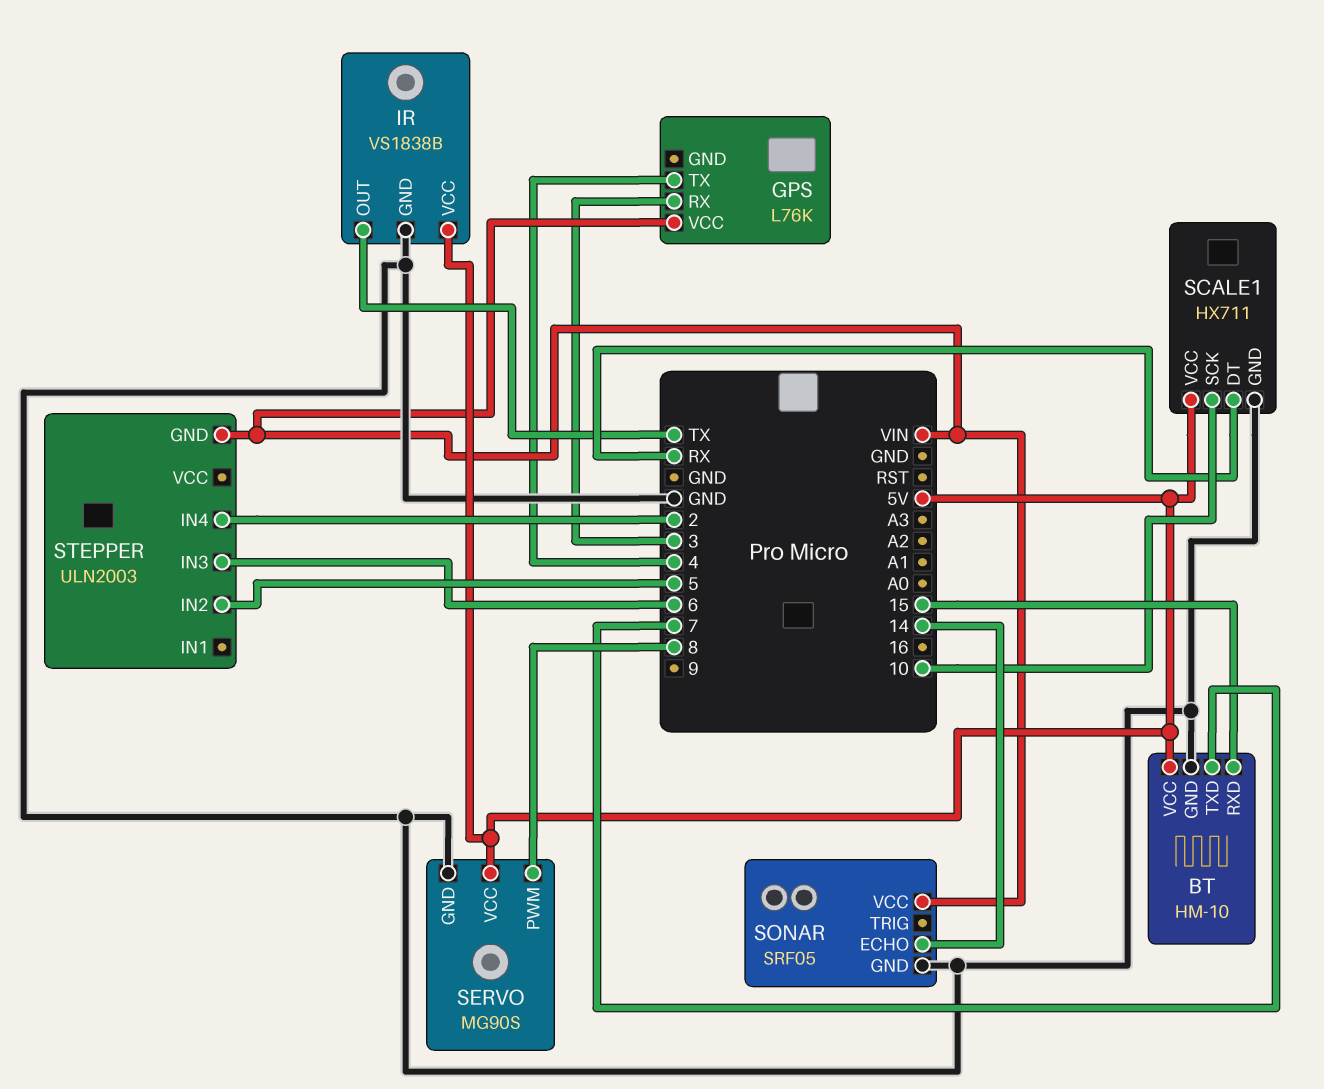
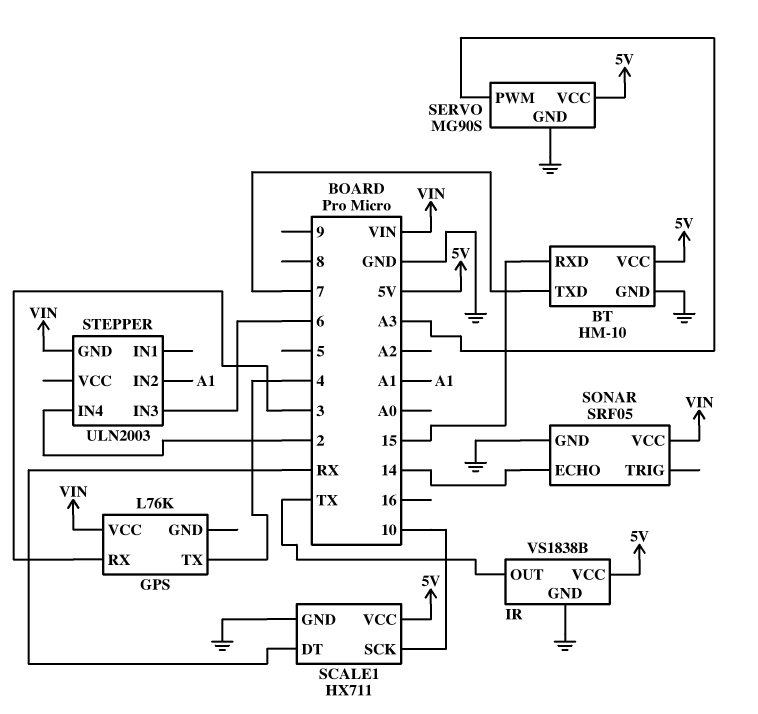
SERVO pin PWM: 8 -> A3
STEPPER pin IN2: 5 -> A1

